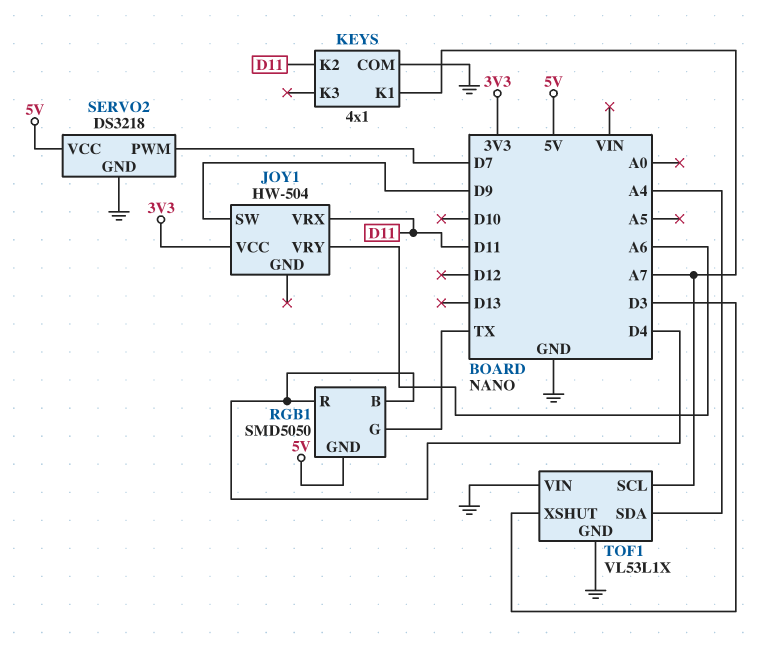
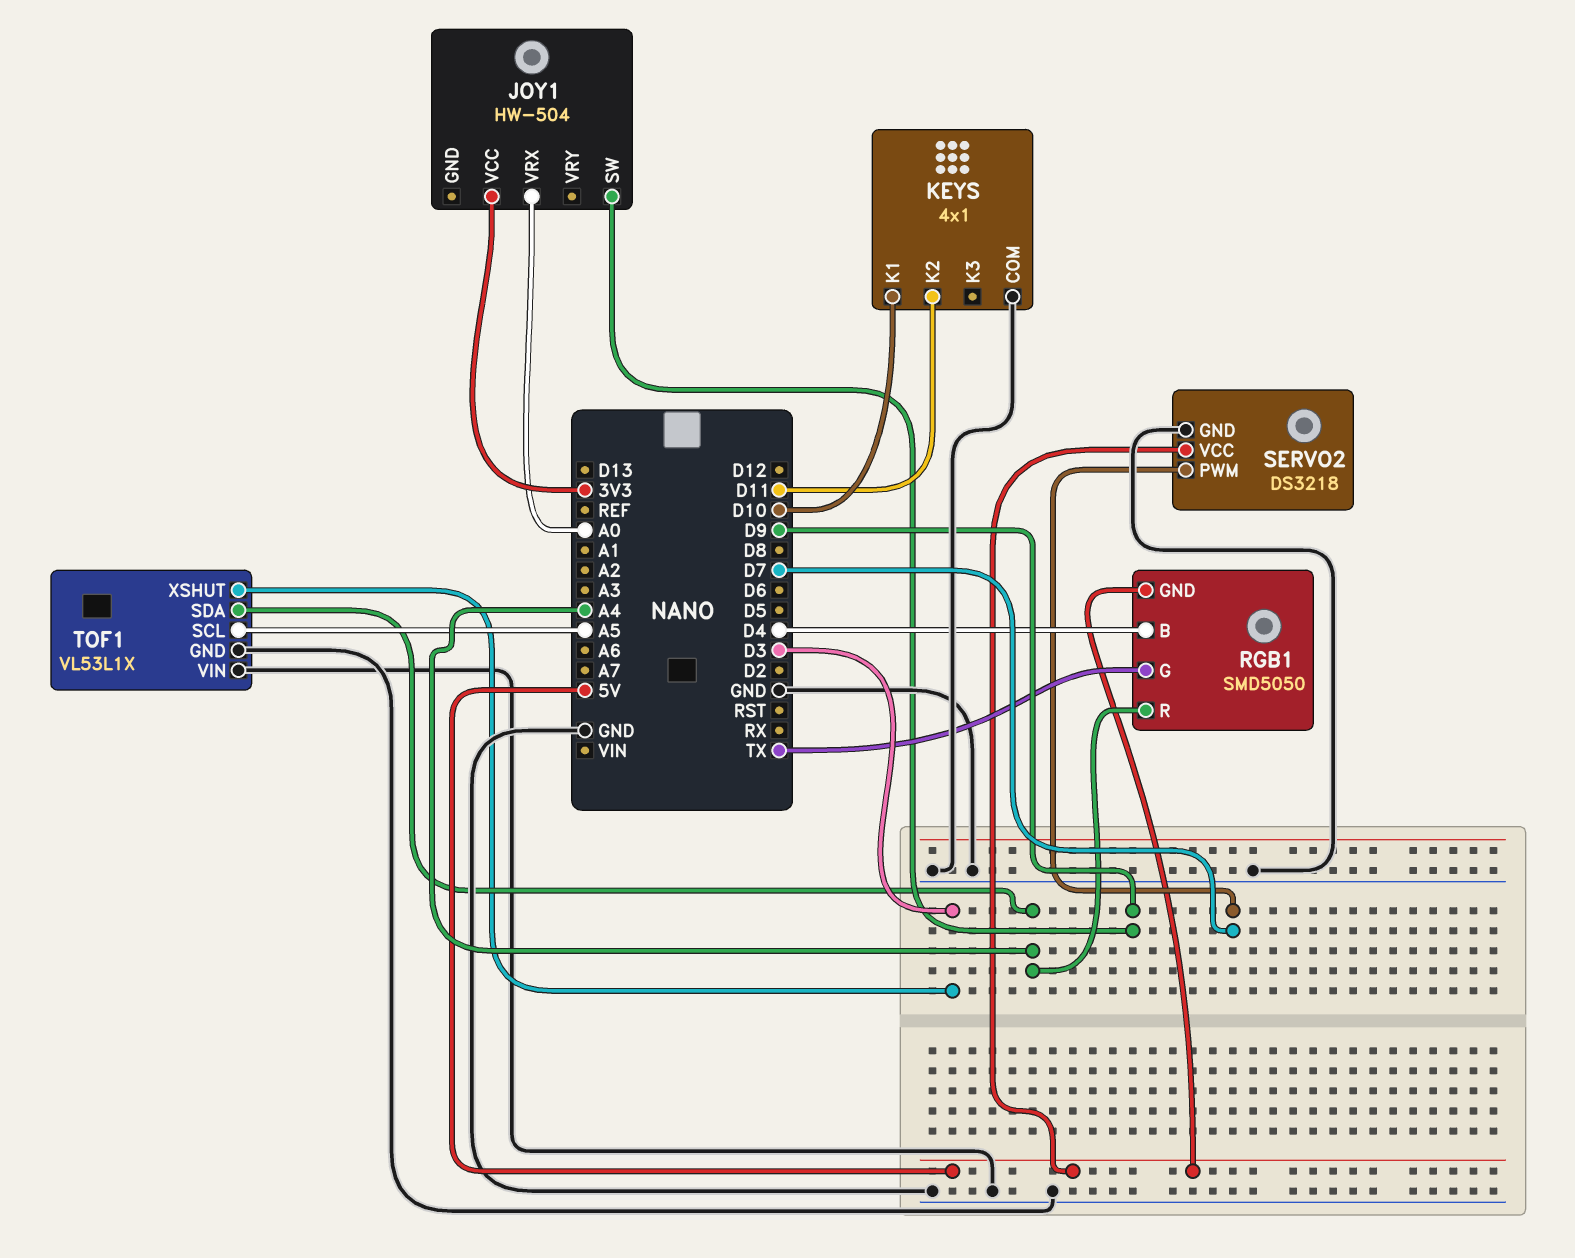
JOY1 pin VRX: D11 -> A0
JOY1 pin VRY: A6 -> none
KEYS pin K1: A7 -> D10
RGB1 pin R: D4 -> A4
TOF1 pin SCL: A7 -> A5

